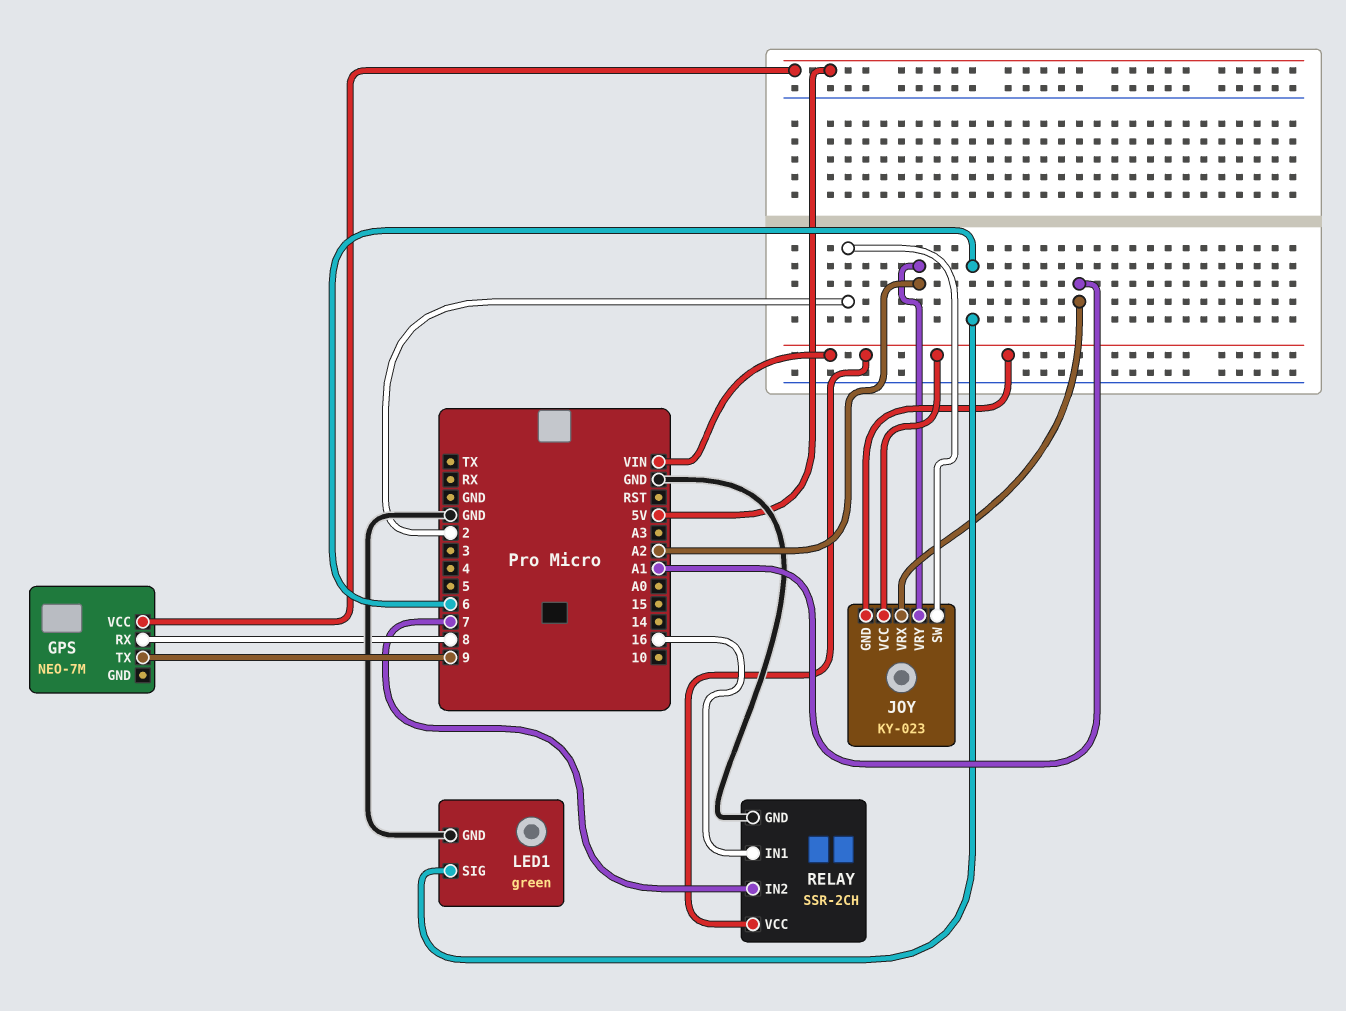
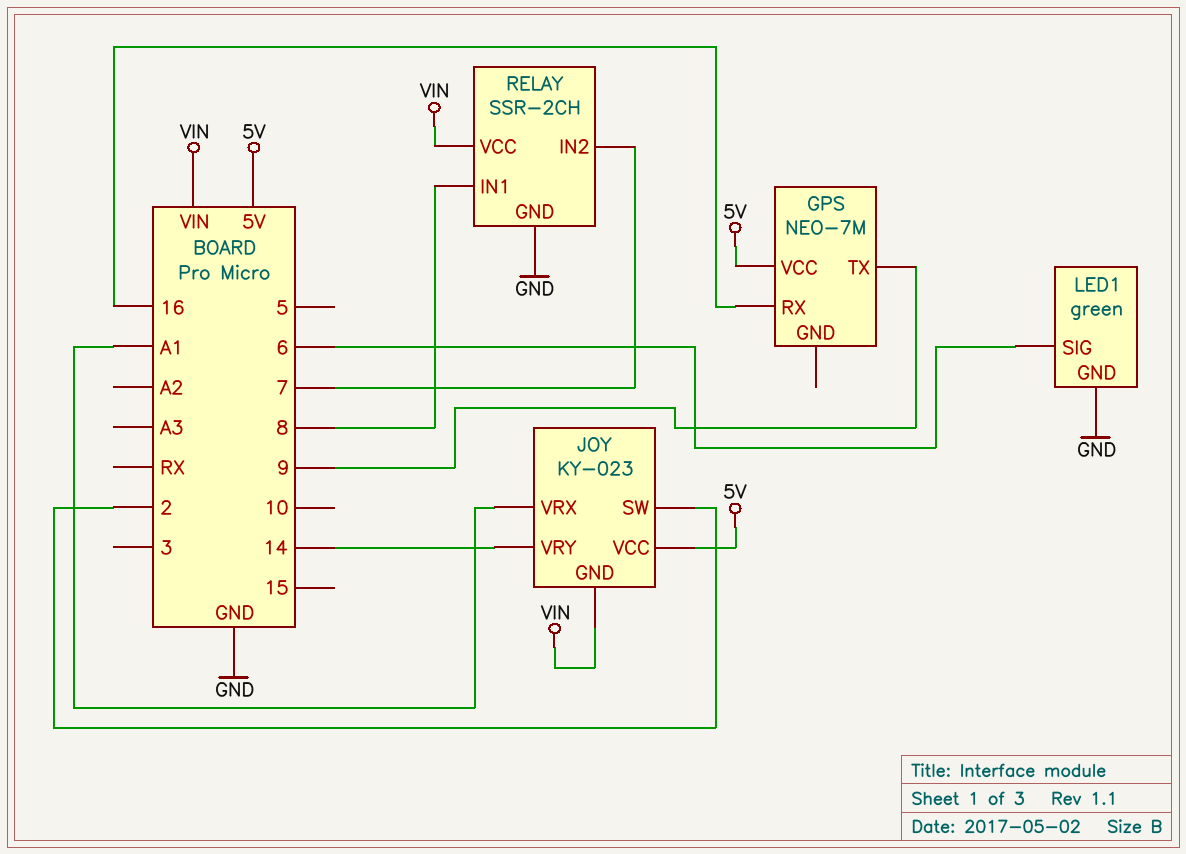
GPS pin RX: 8 -> 16
JOY pin VCC: VIN -> 5V
JOY pin VRY: A2 -> 14
RELAY pin IN1: 16 -> 8

